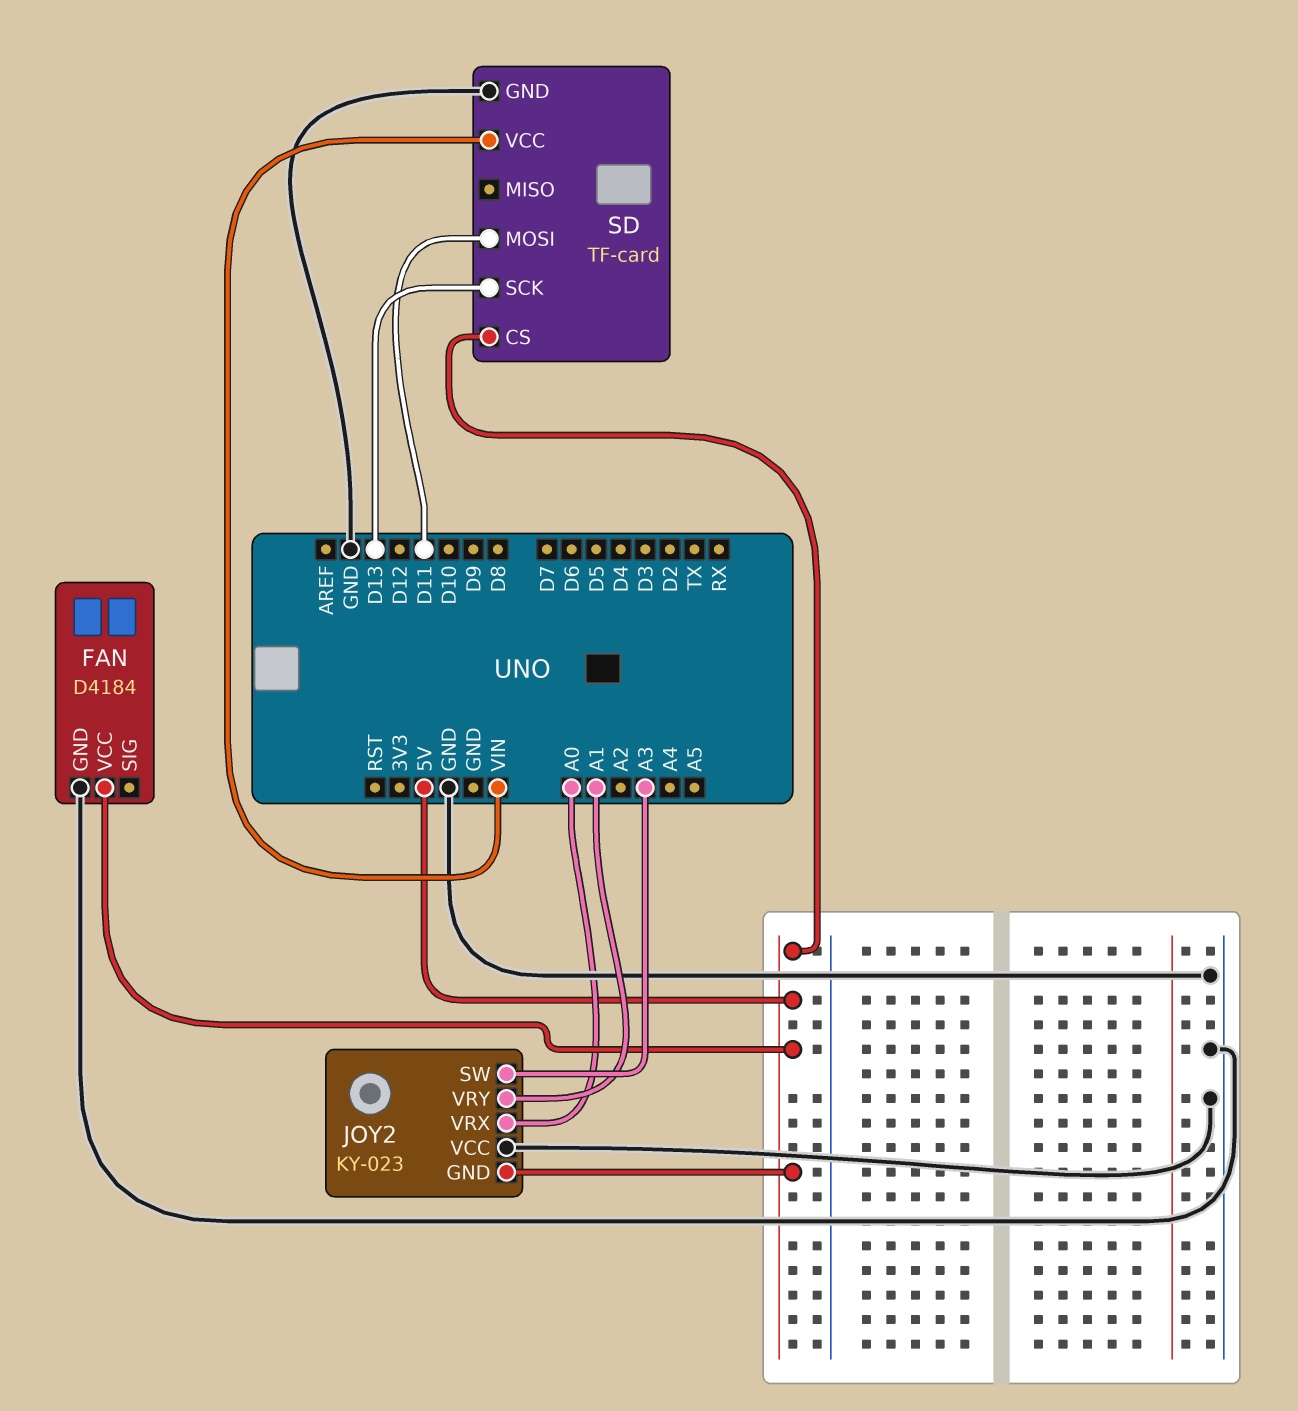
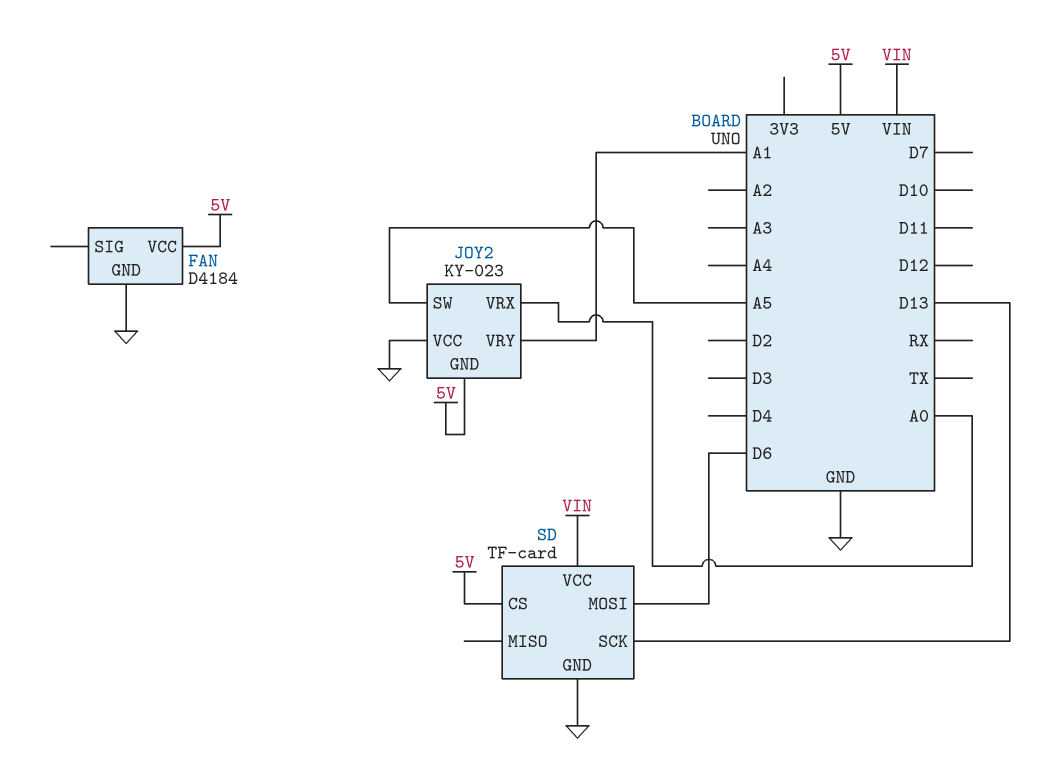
JOY2 pin SW: A3 -> A5
SD pin MOSI: D11 -> D6

